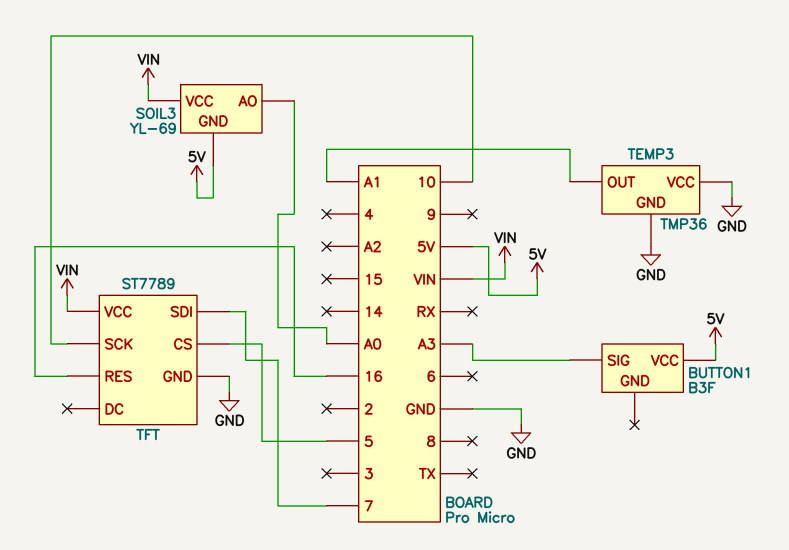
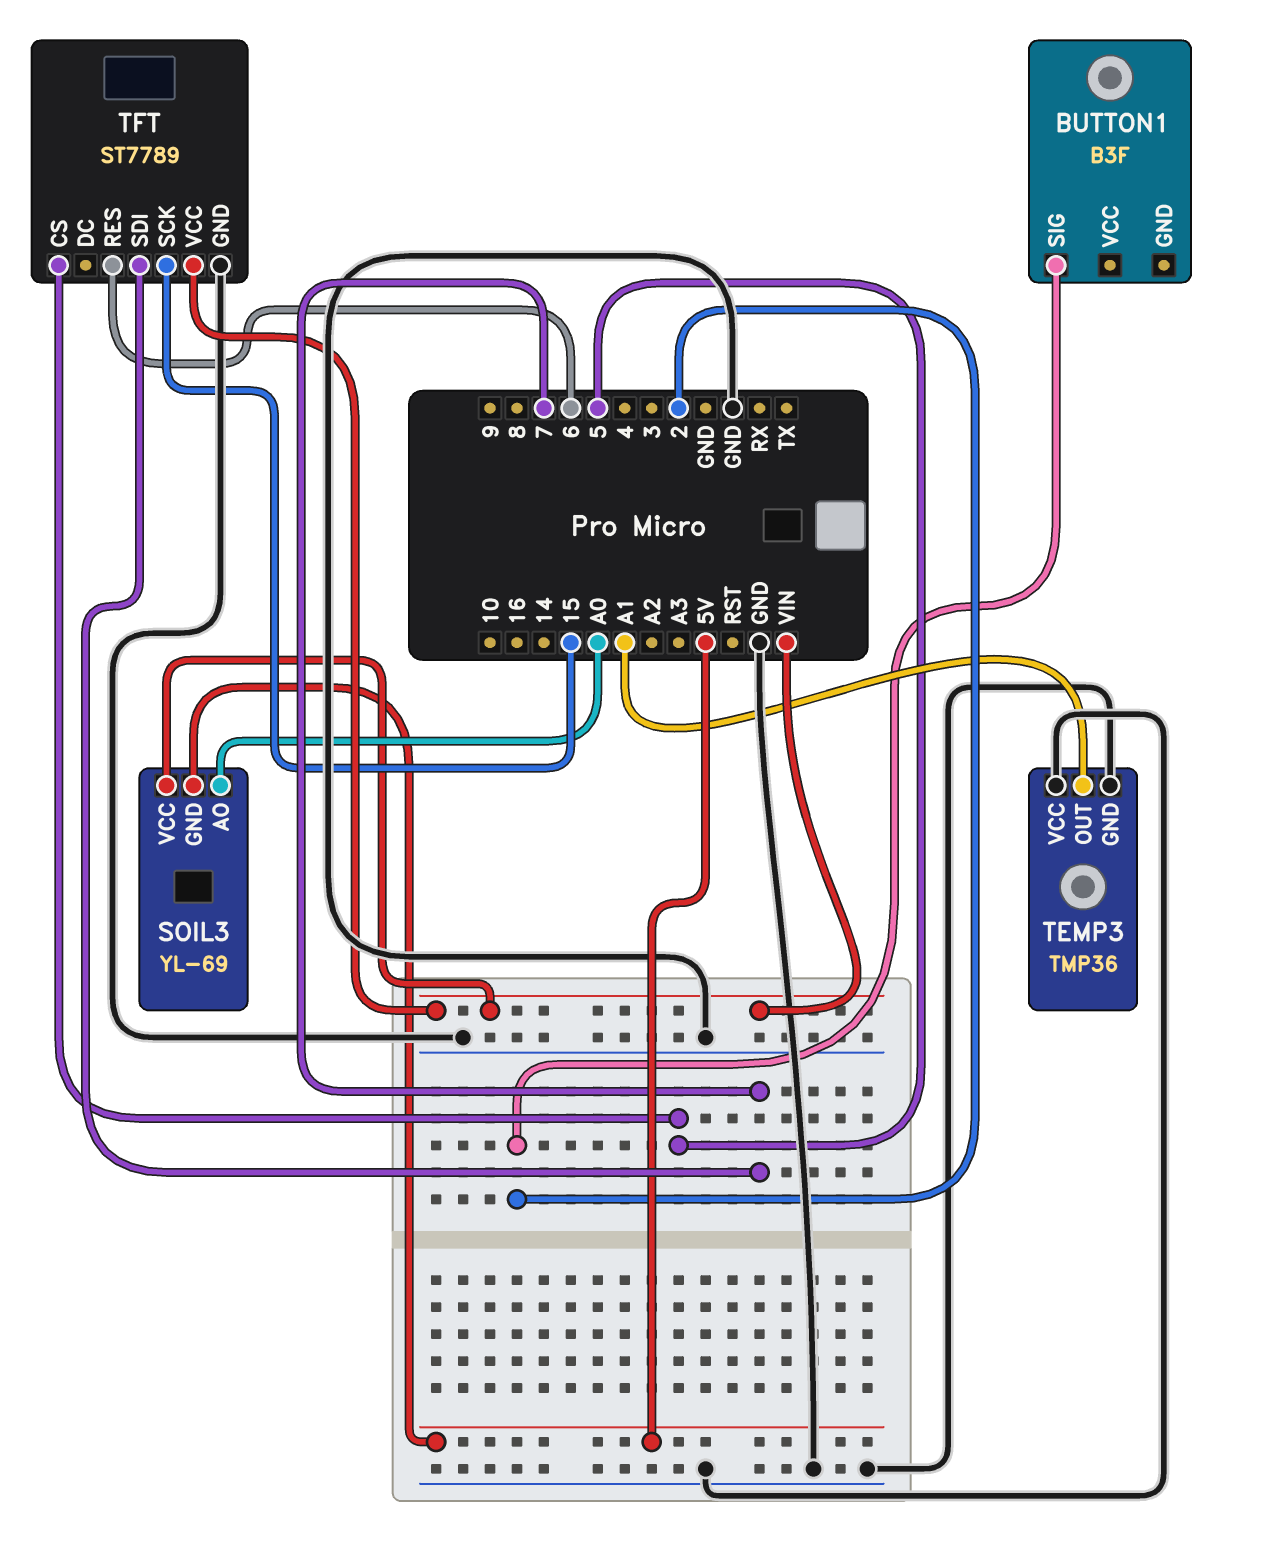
BUTTON1 pin SIG: A3 -> 2
BUTTON1 pin VCC: 5V -> none
TFT pin RES: 16 -> 6
TFT pin SCK: 10 -> 15

